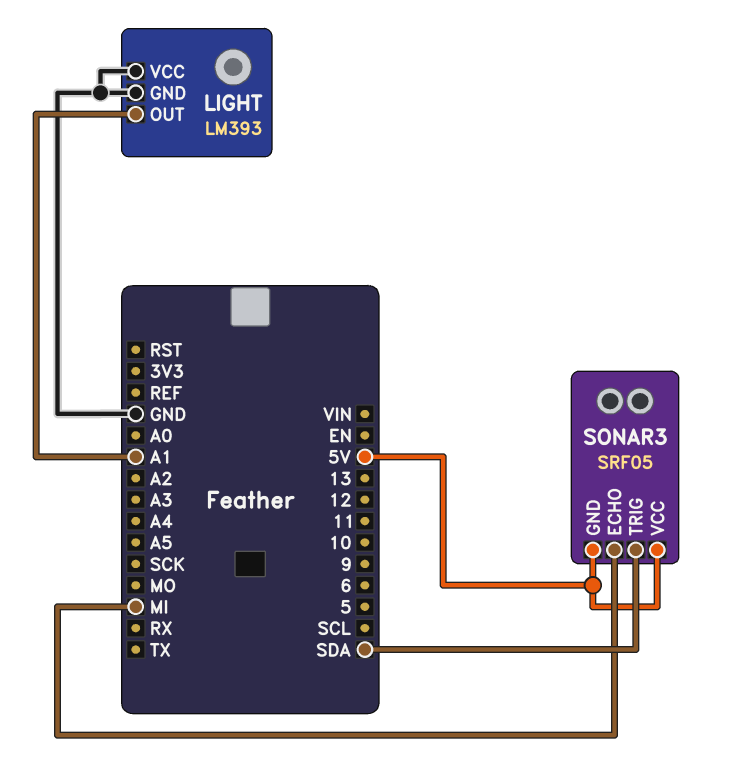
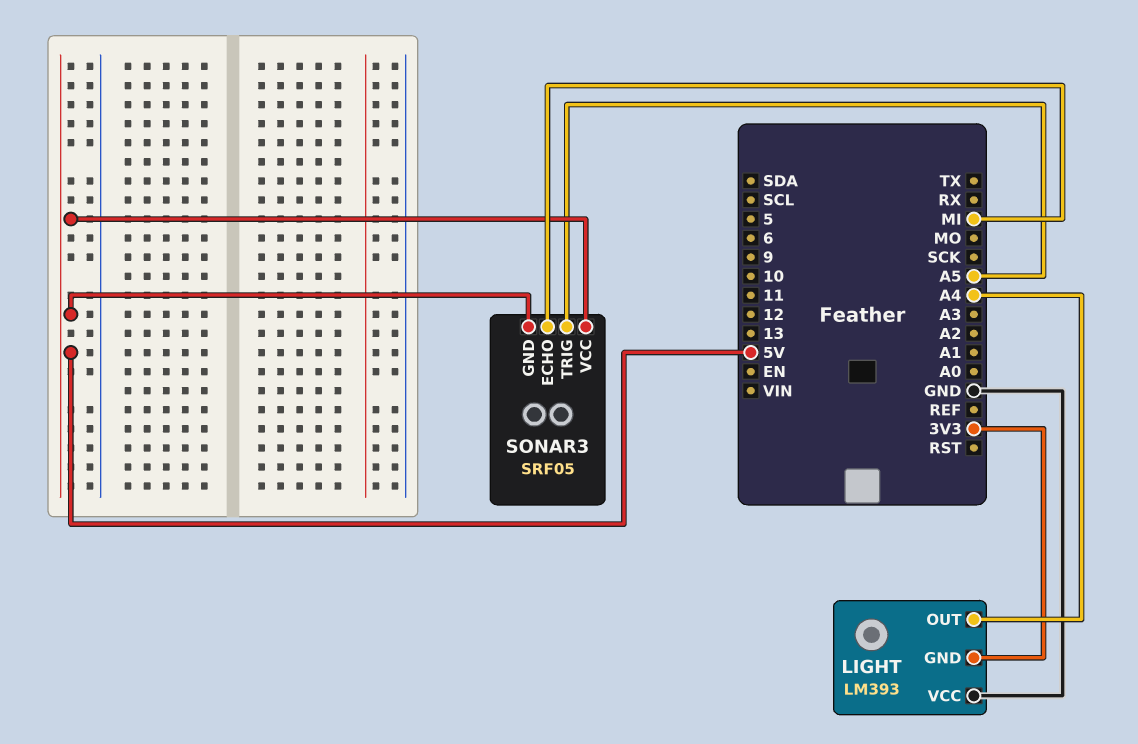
LIGHT pin GND: GND -> 3V3
LIGHT pin OUT: A1 -> A4
SONAR3 pin TRIG: SDA -> A5

